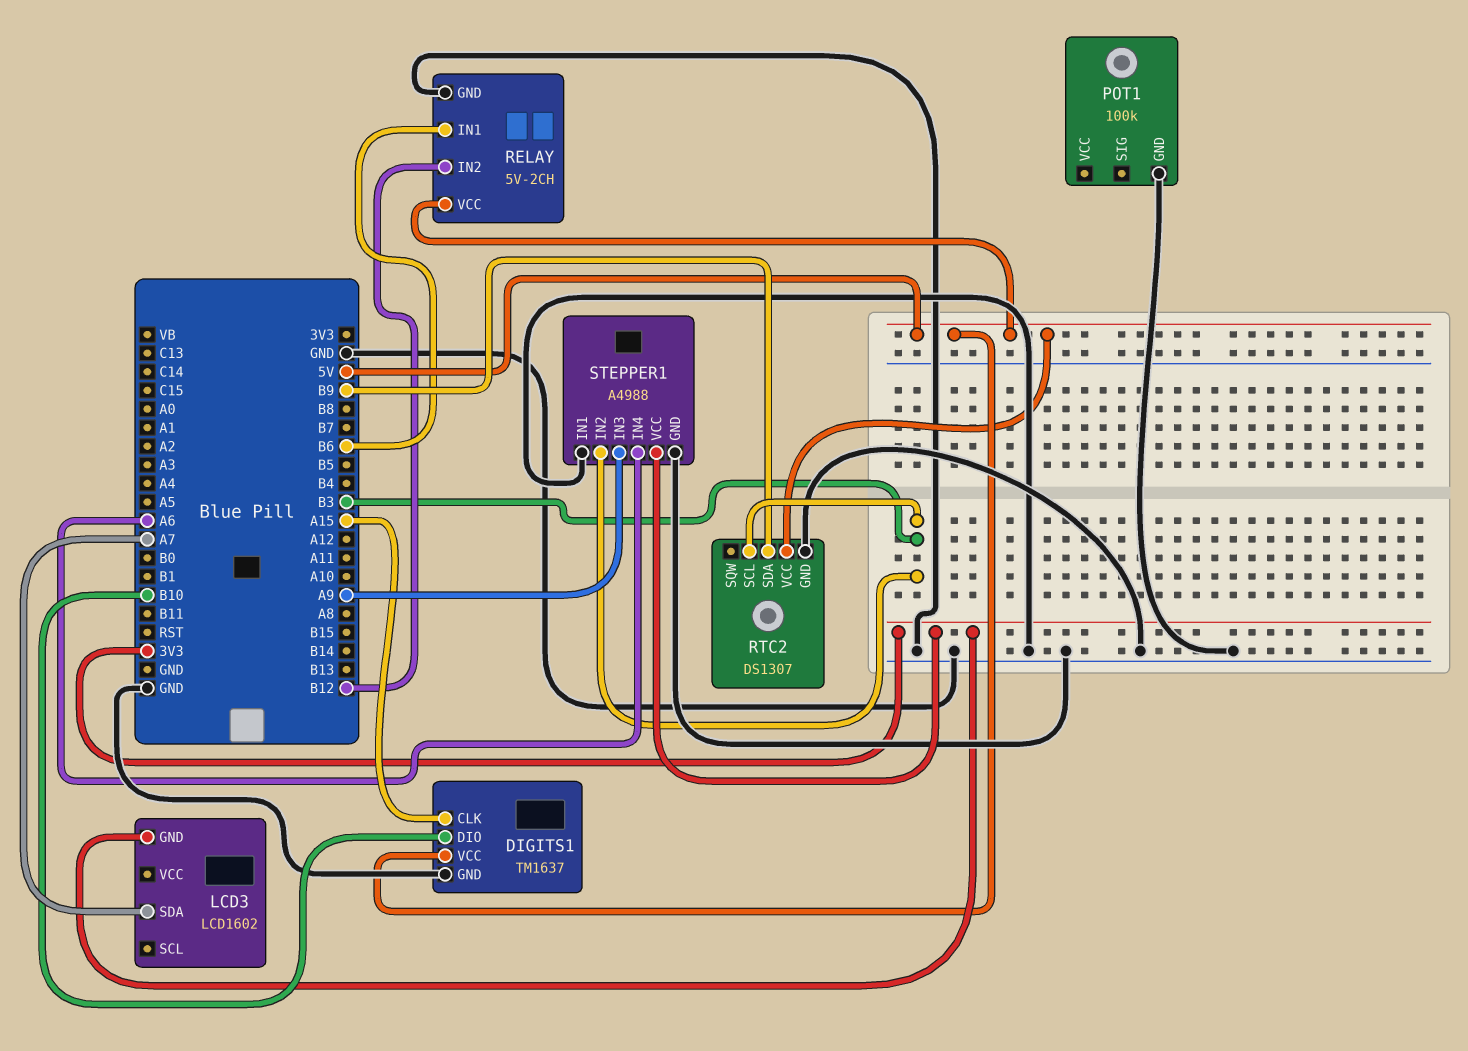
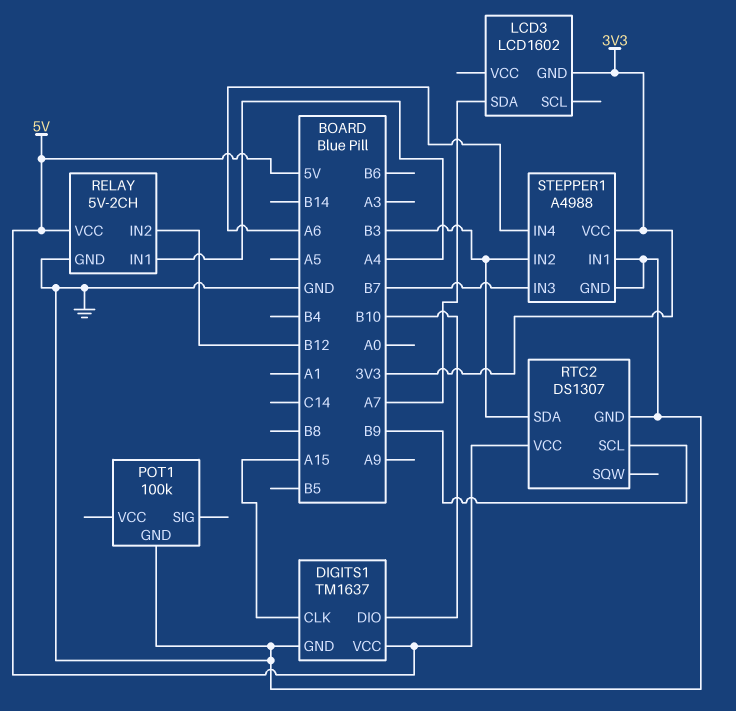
RELAY pin IN1: B6 -> A4
RTC2 pin SCL: B3 -> B9
RTC2 pin SDA: B9 -> B3
STEPPER1 pin IN3: A9 -> B7

